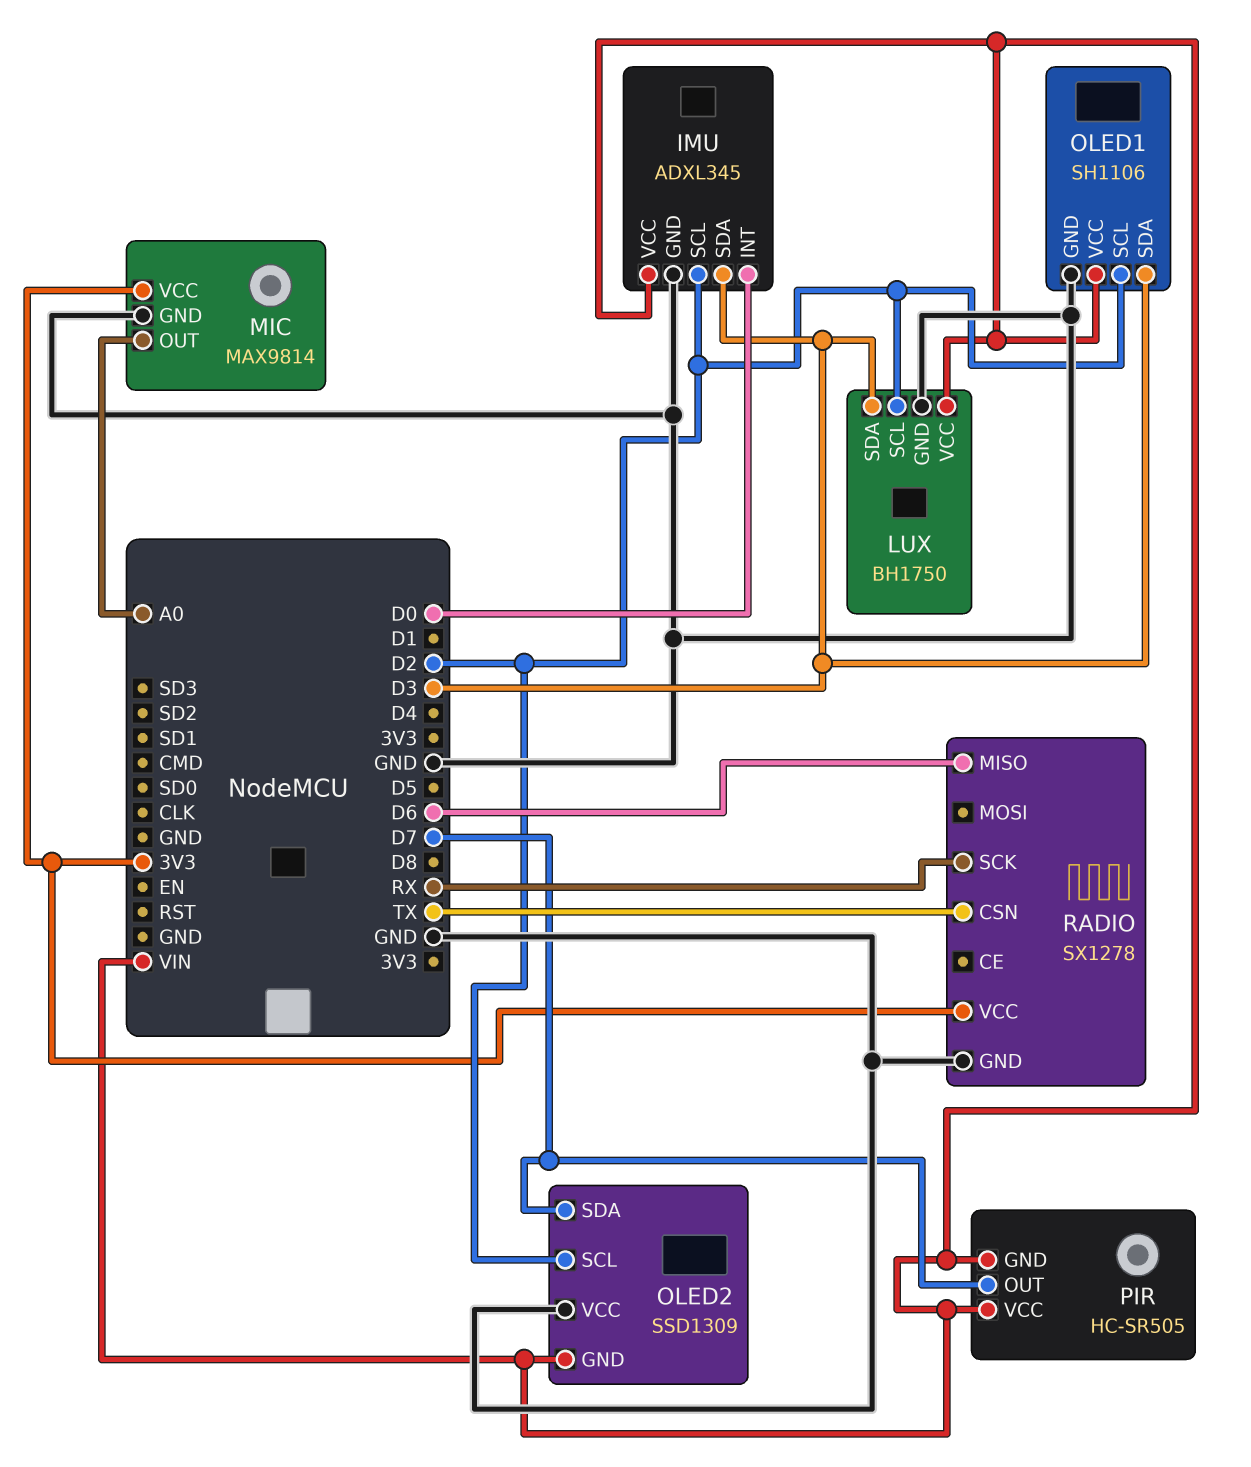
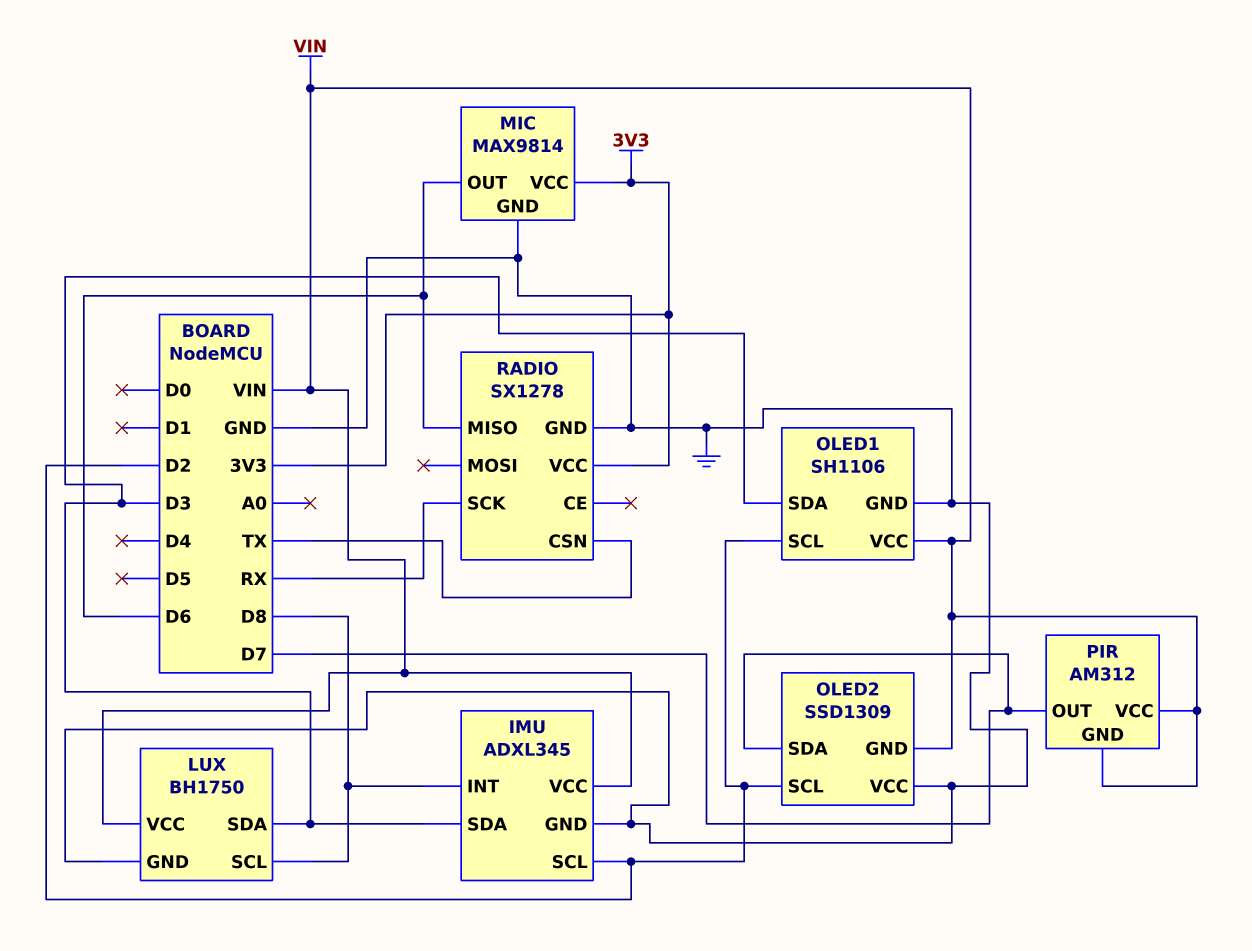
IMU pin INT: D0 -> D8
LUX pin SCL: D2 -> D8
MIC pin OUT: A0 -> D6
PIR: HC-SR505 -> AM312

